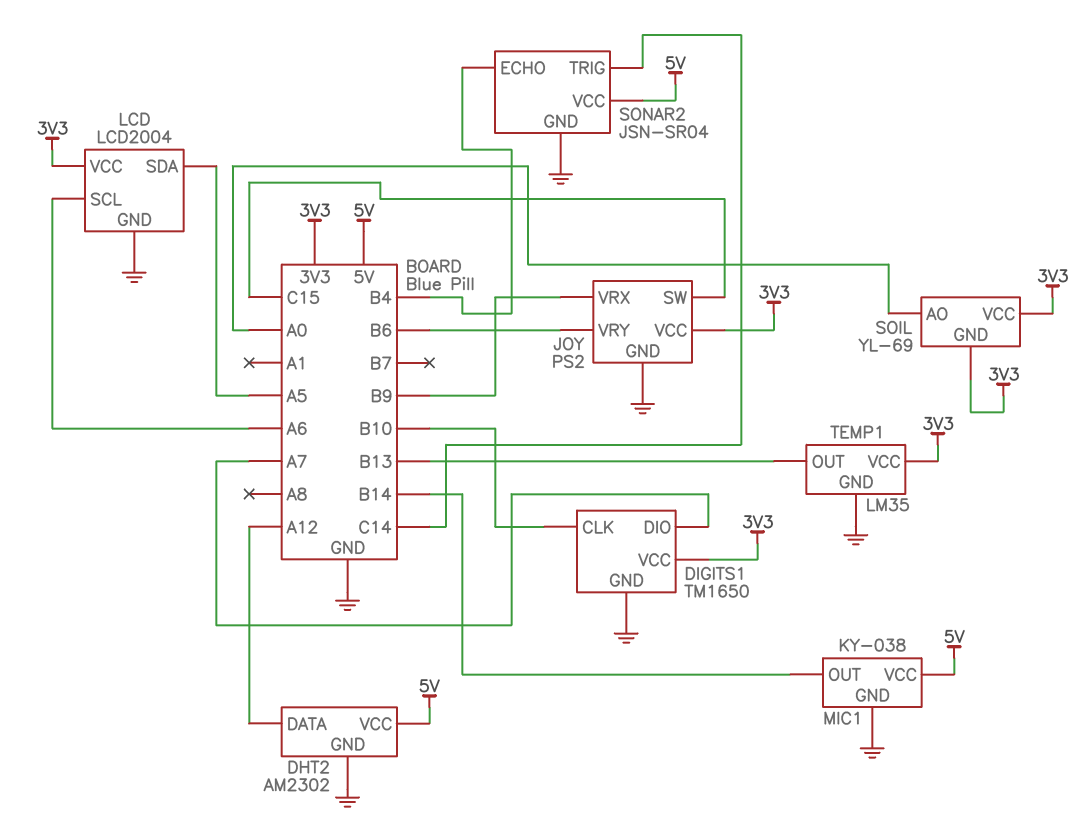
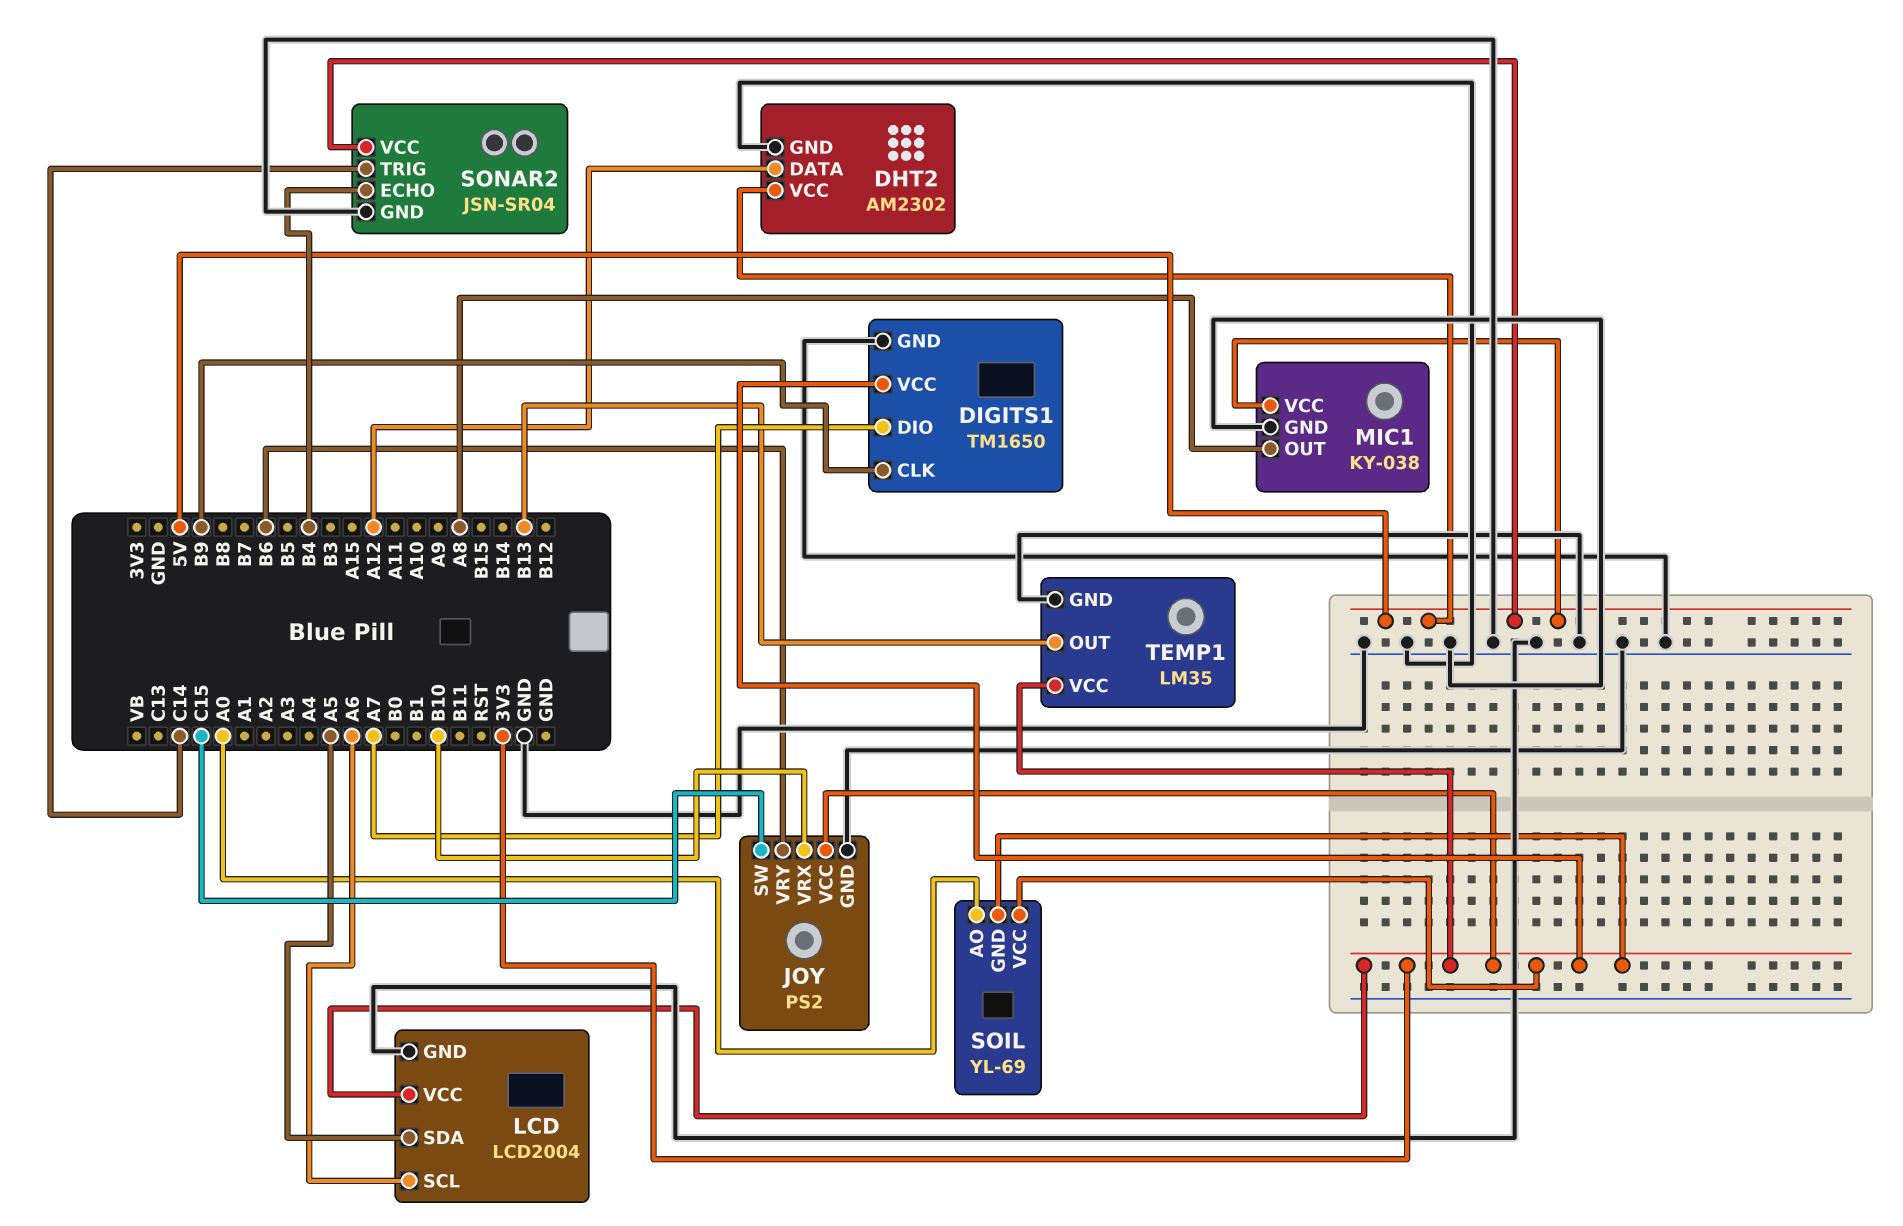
DIGITS1 pin CLK: B10 -> B9
JOY pin VRX: B9 -> B10
MIC1 pin OUT: B14 -> A8

